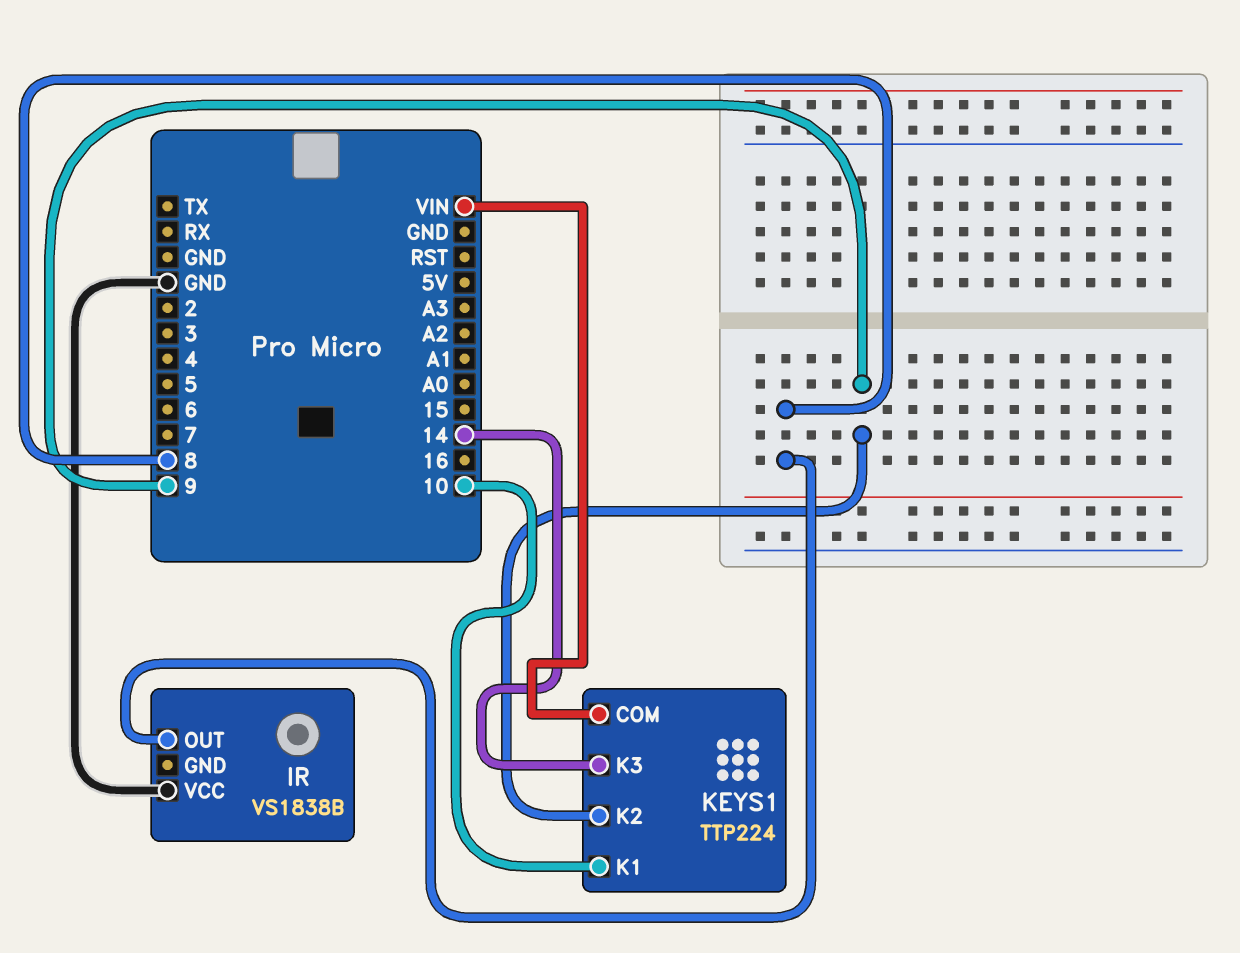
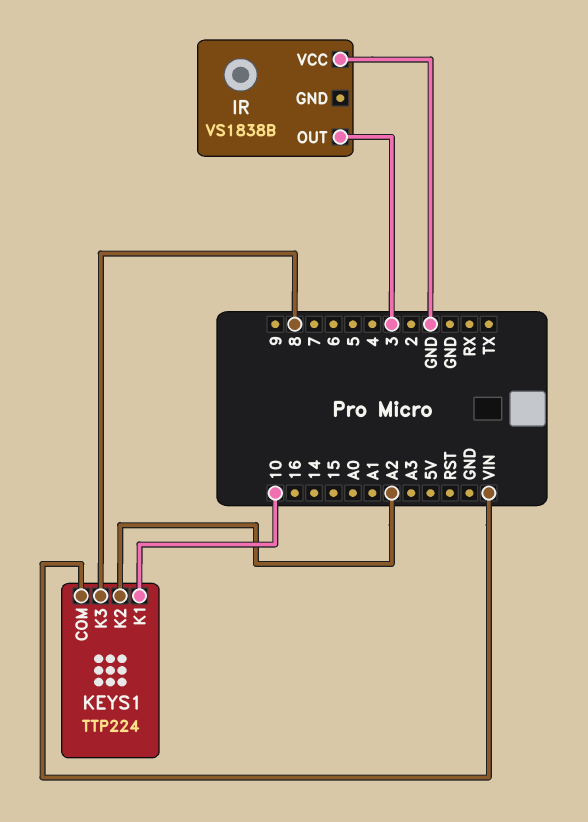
IR pin OUT: 8 -> 3
KEYS1 pin K2: 9 -> A2
KEYS1 pin K3: 14 -> 8

